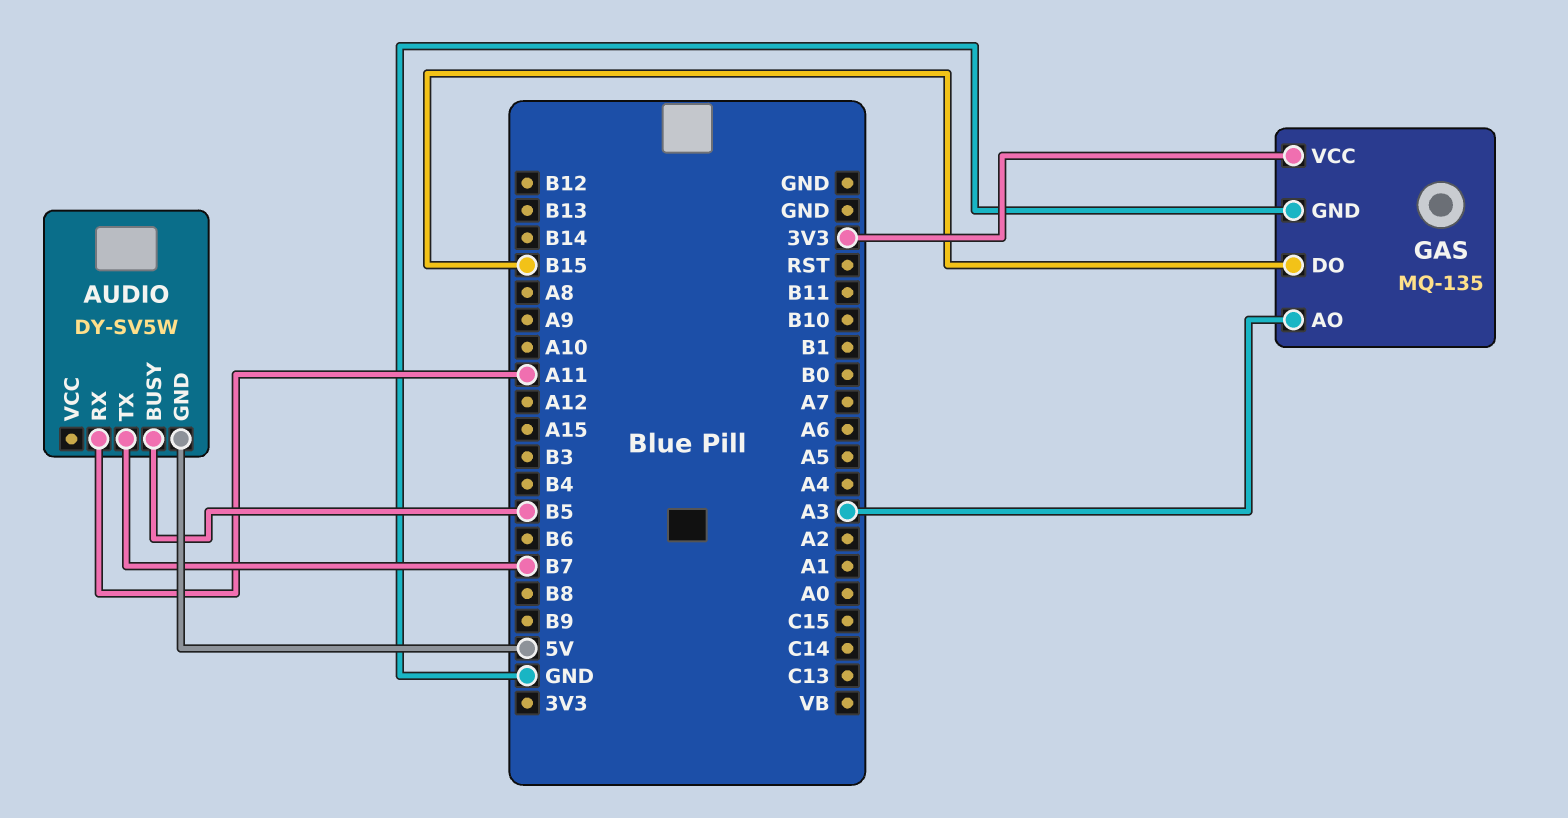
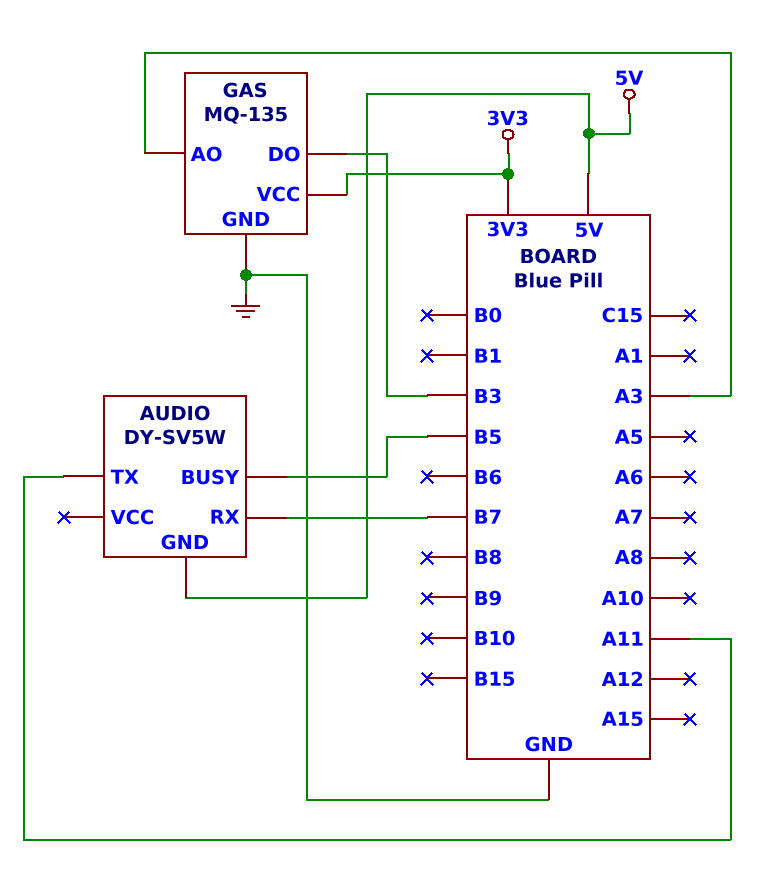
AUDIO pin RX: A11 -> B7
AUDIO pin TX: B7 -> A11
GAS pin DO: B15 -> B3

